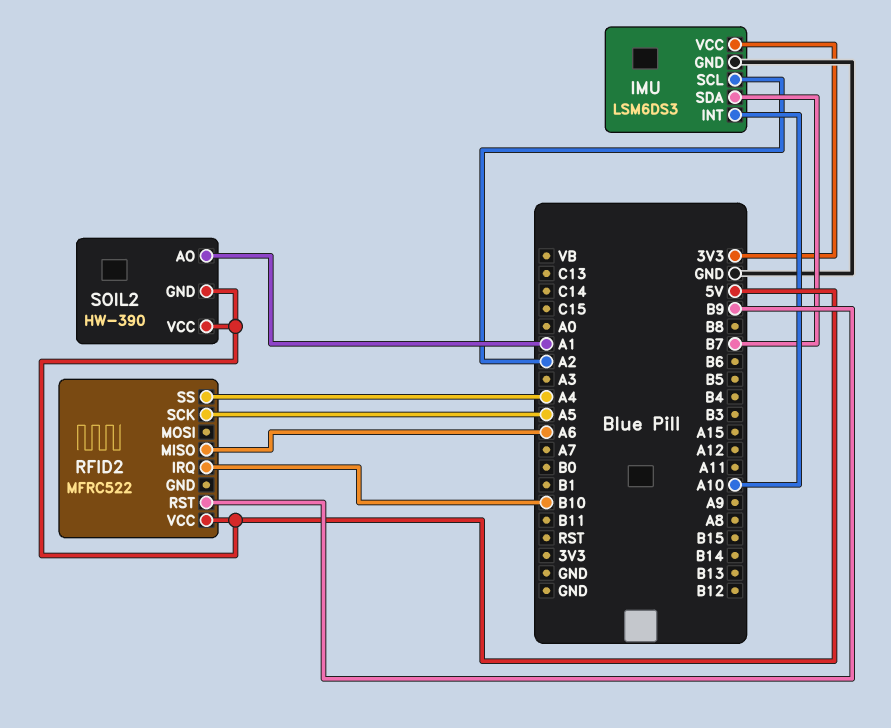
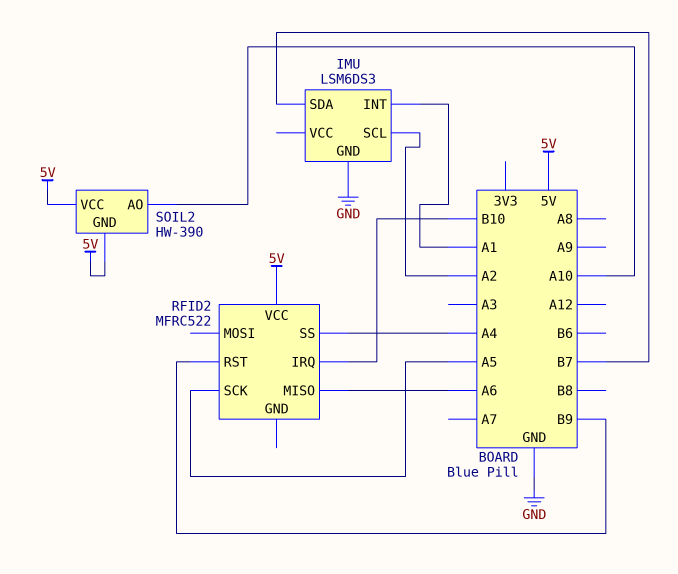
IMU pin INT: A10 -> A1
IMU pin VCC: 3V3 -> none
SOIL2 pin AO: A1 -> A10

